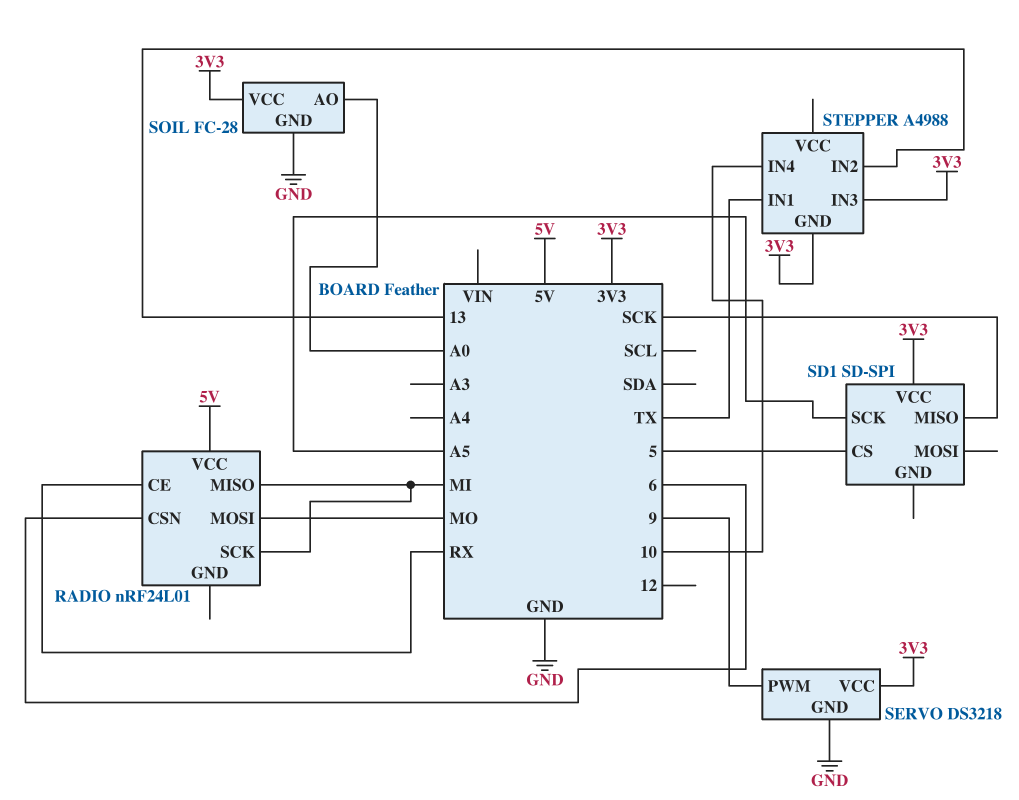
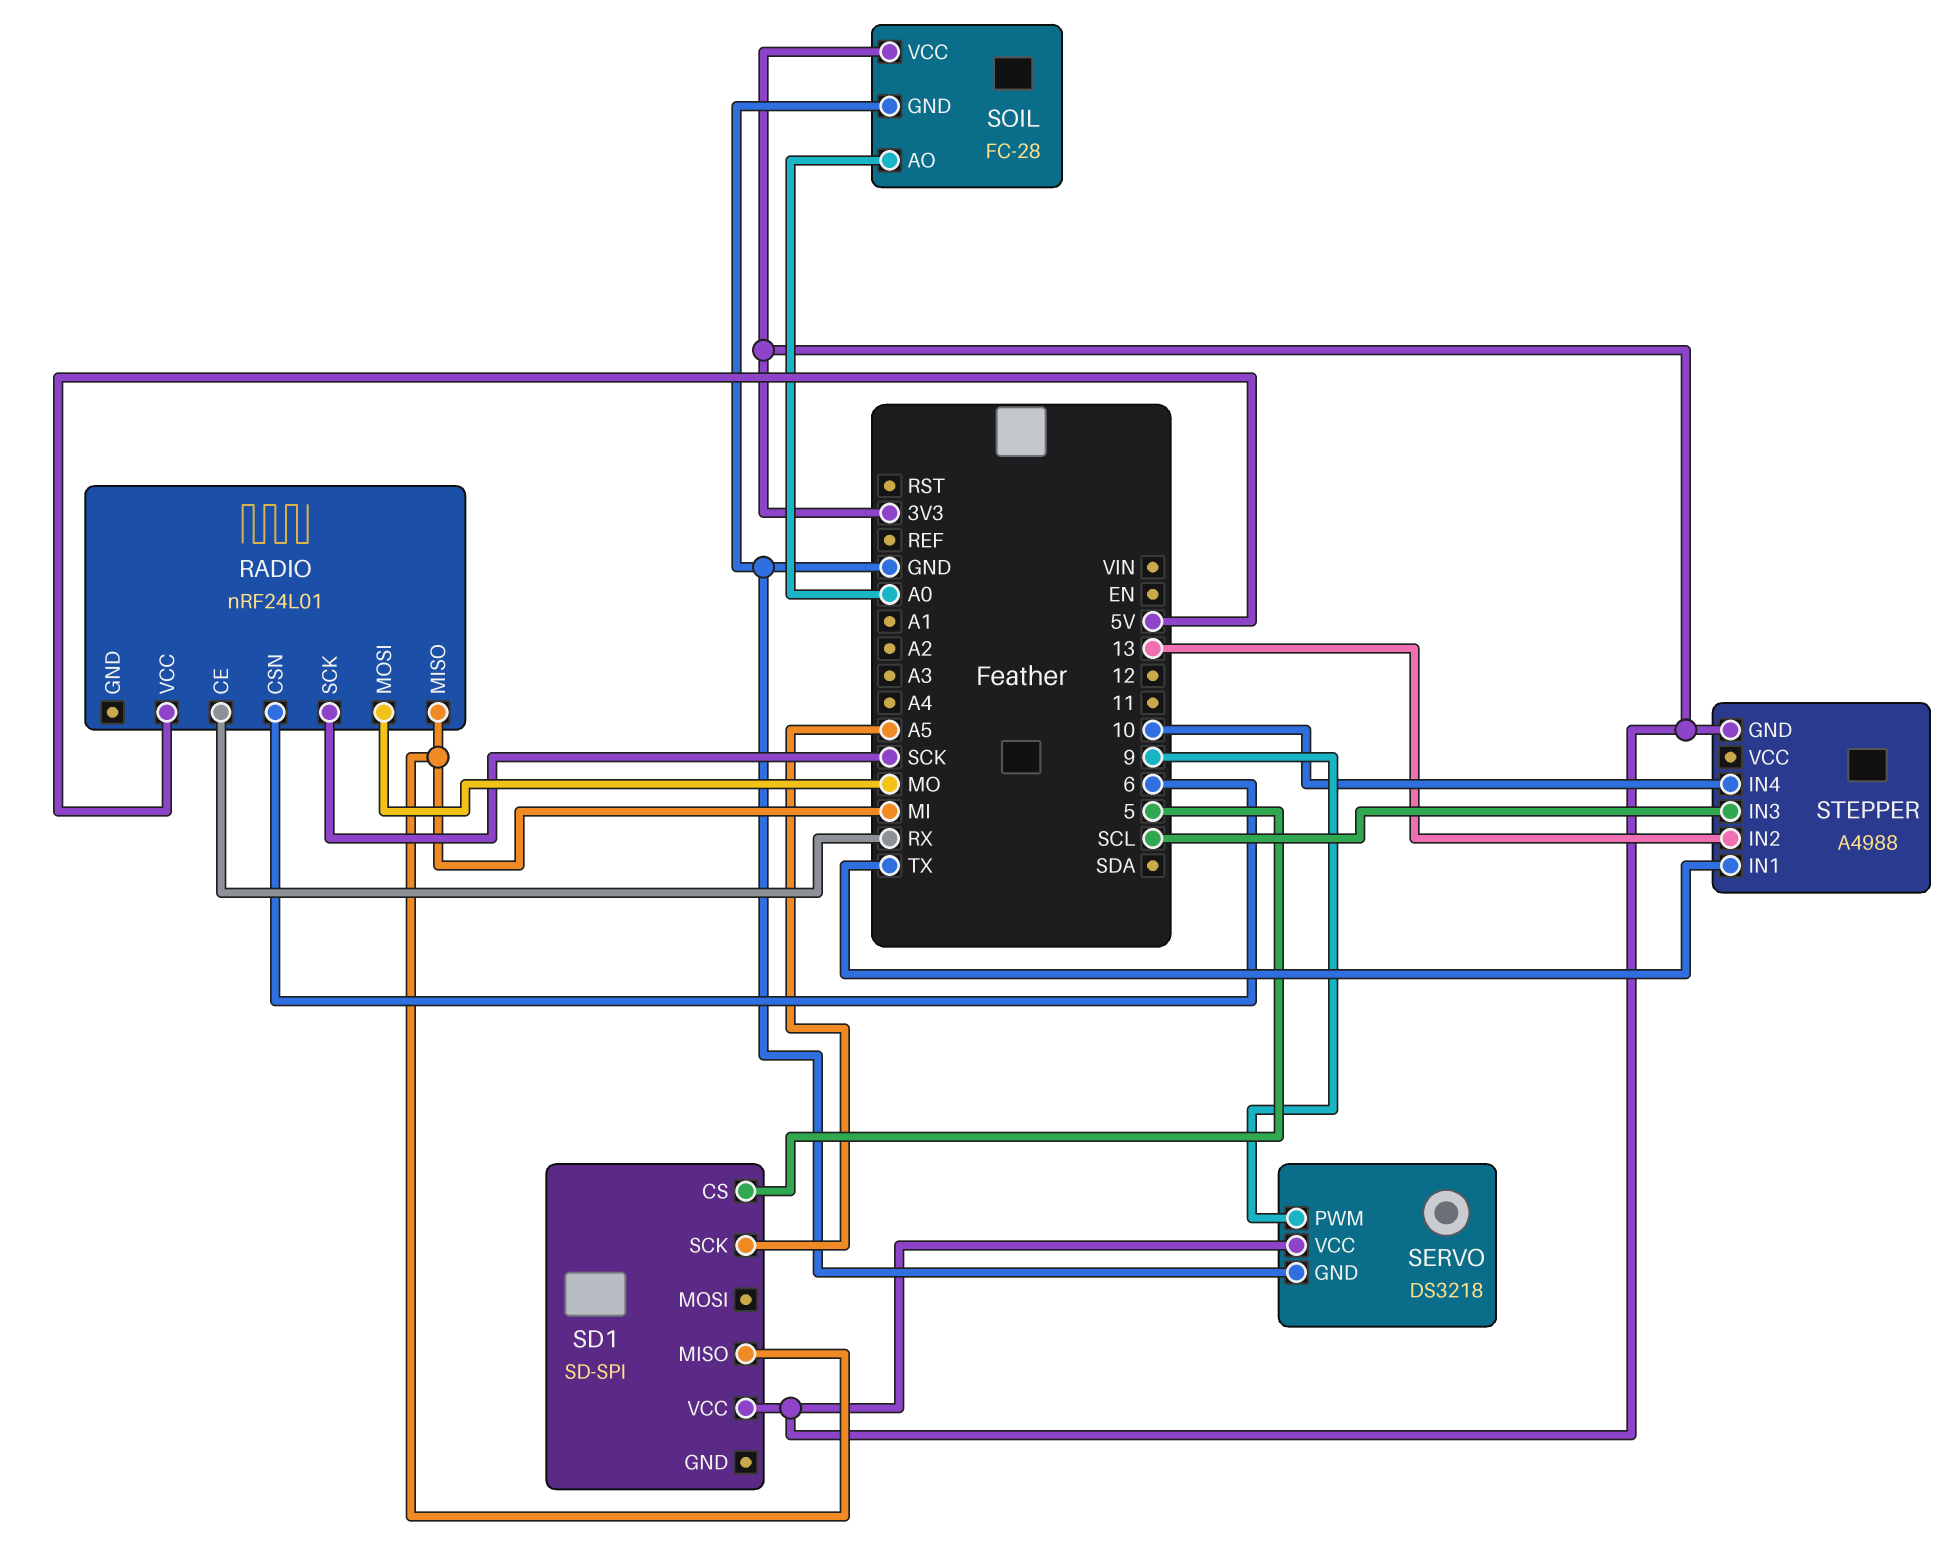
RADIO pin SCK: MI -> SCK
SD1 pin MISO: SCK -> MI
STEPPER pin IN3: 3V3 -> SCL

